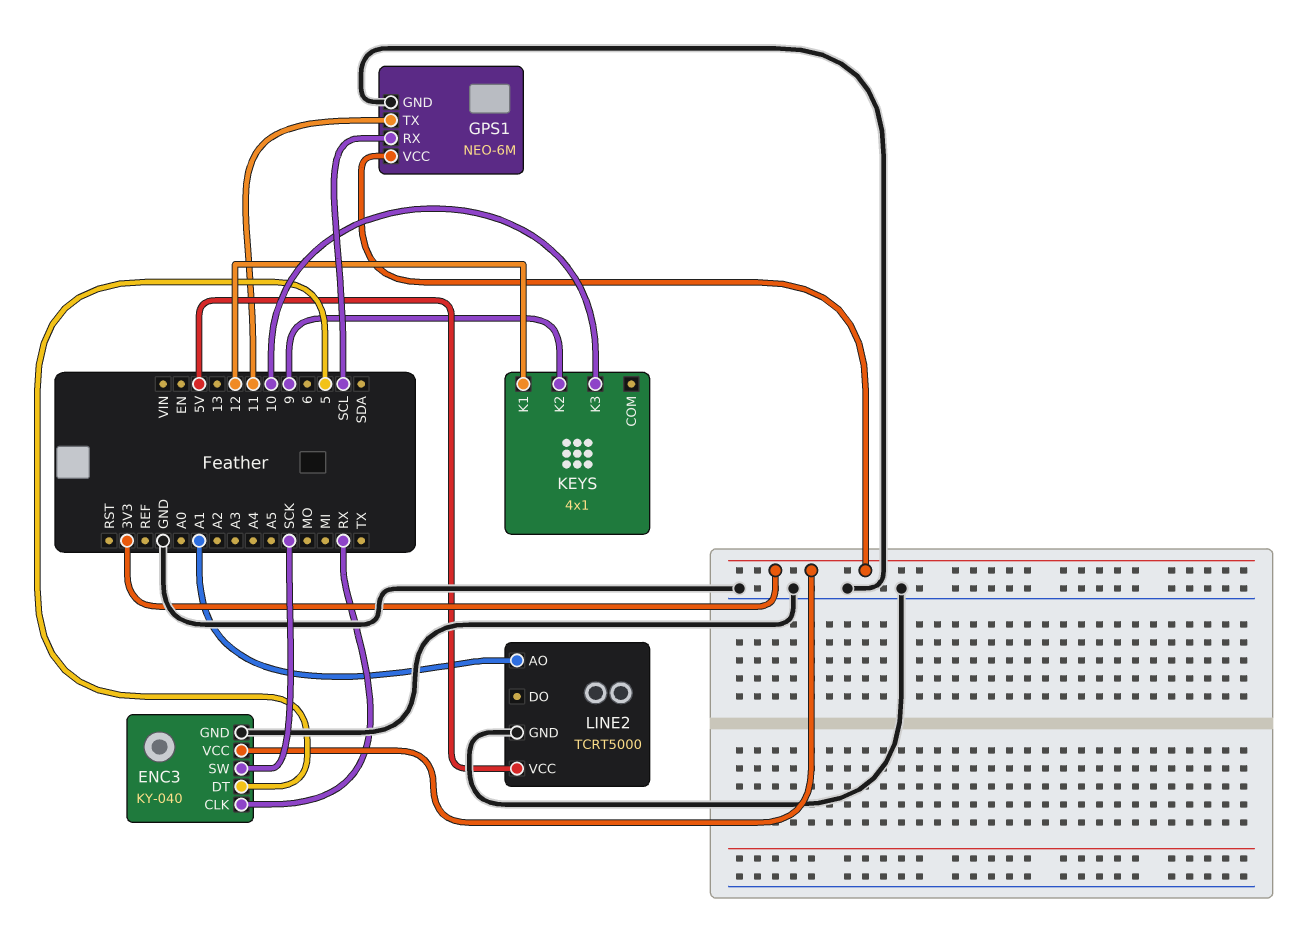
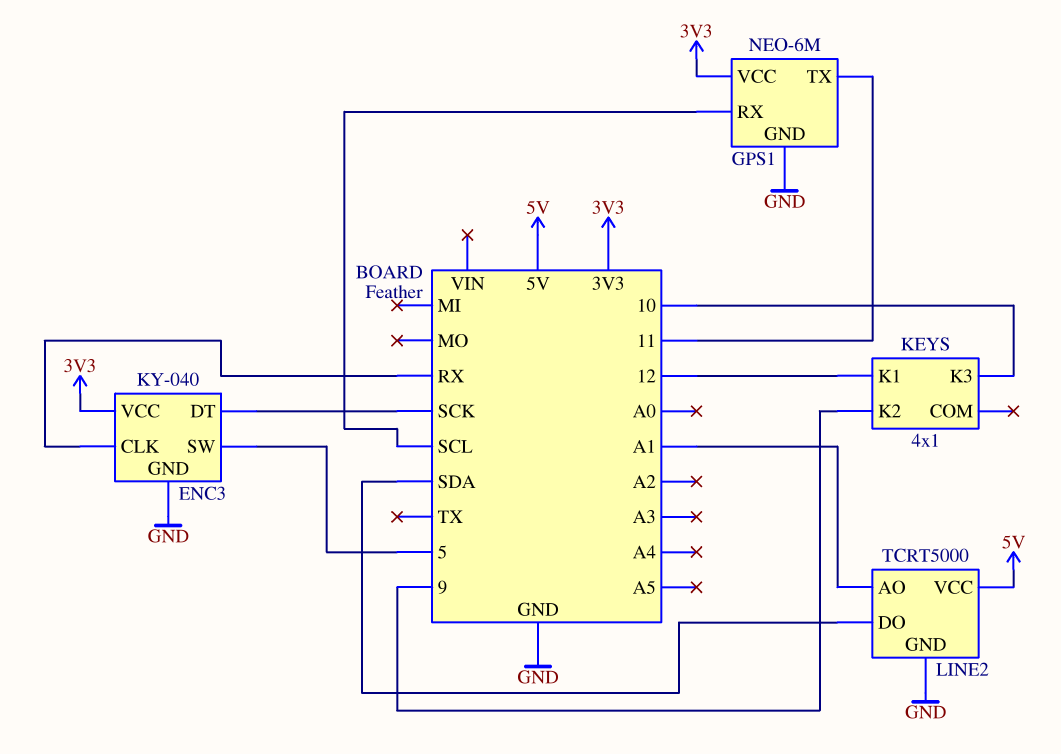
ENC3 pin DT: 5 -> SCK
ENC3 pin SW: SCK -> 5
LINE2 pin DO: none -> SDA

